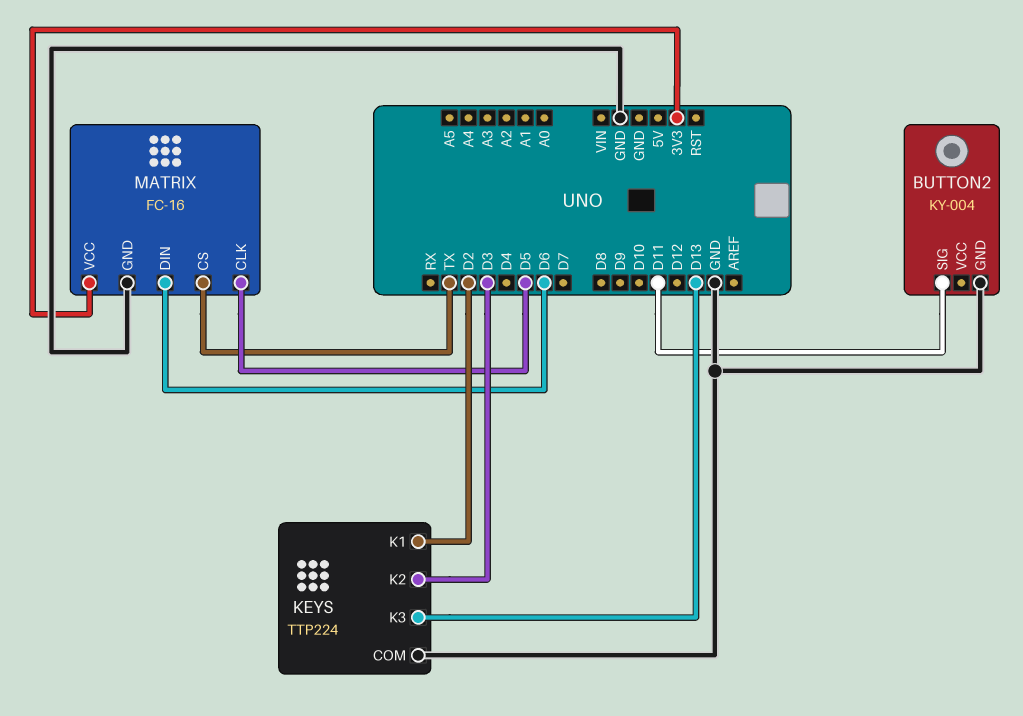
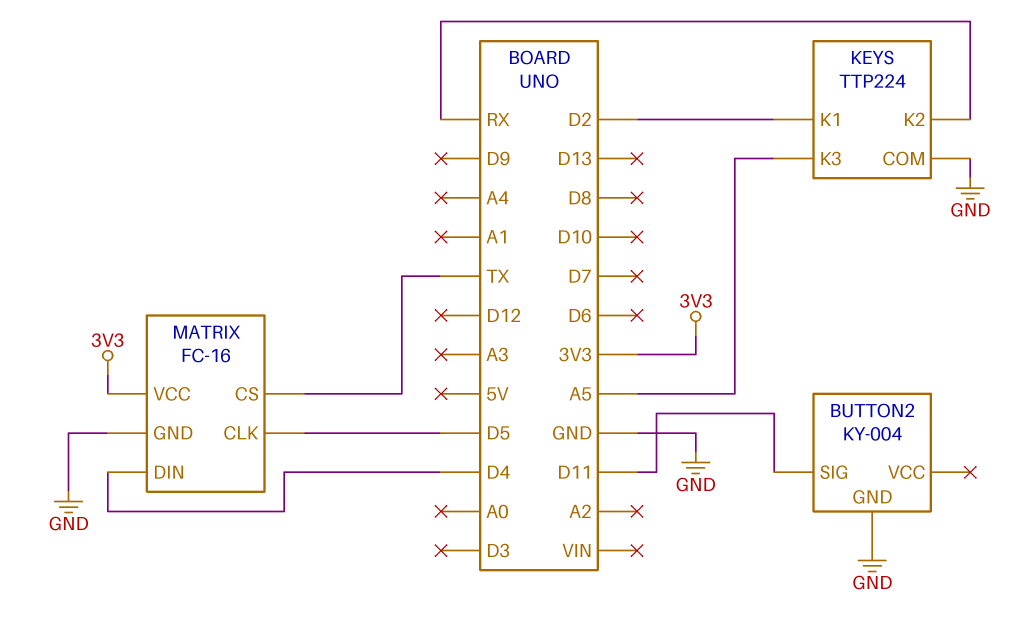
KEYS pin K2: D3 -> RX
KEYS pin K3: D13 -> A5
MATRIX pin DIN: D6 -> D4

